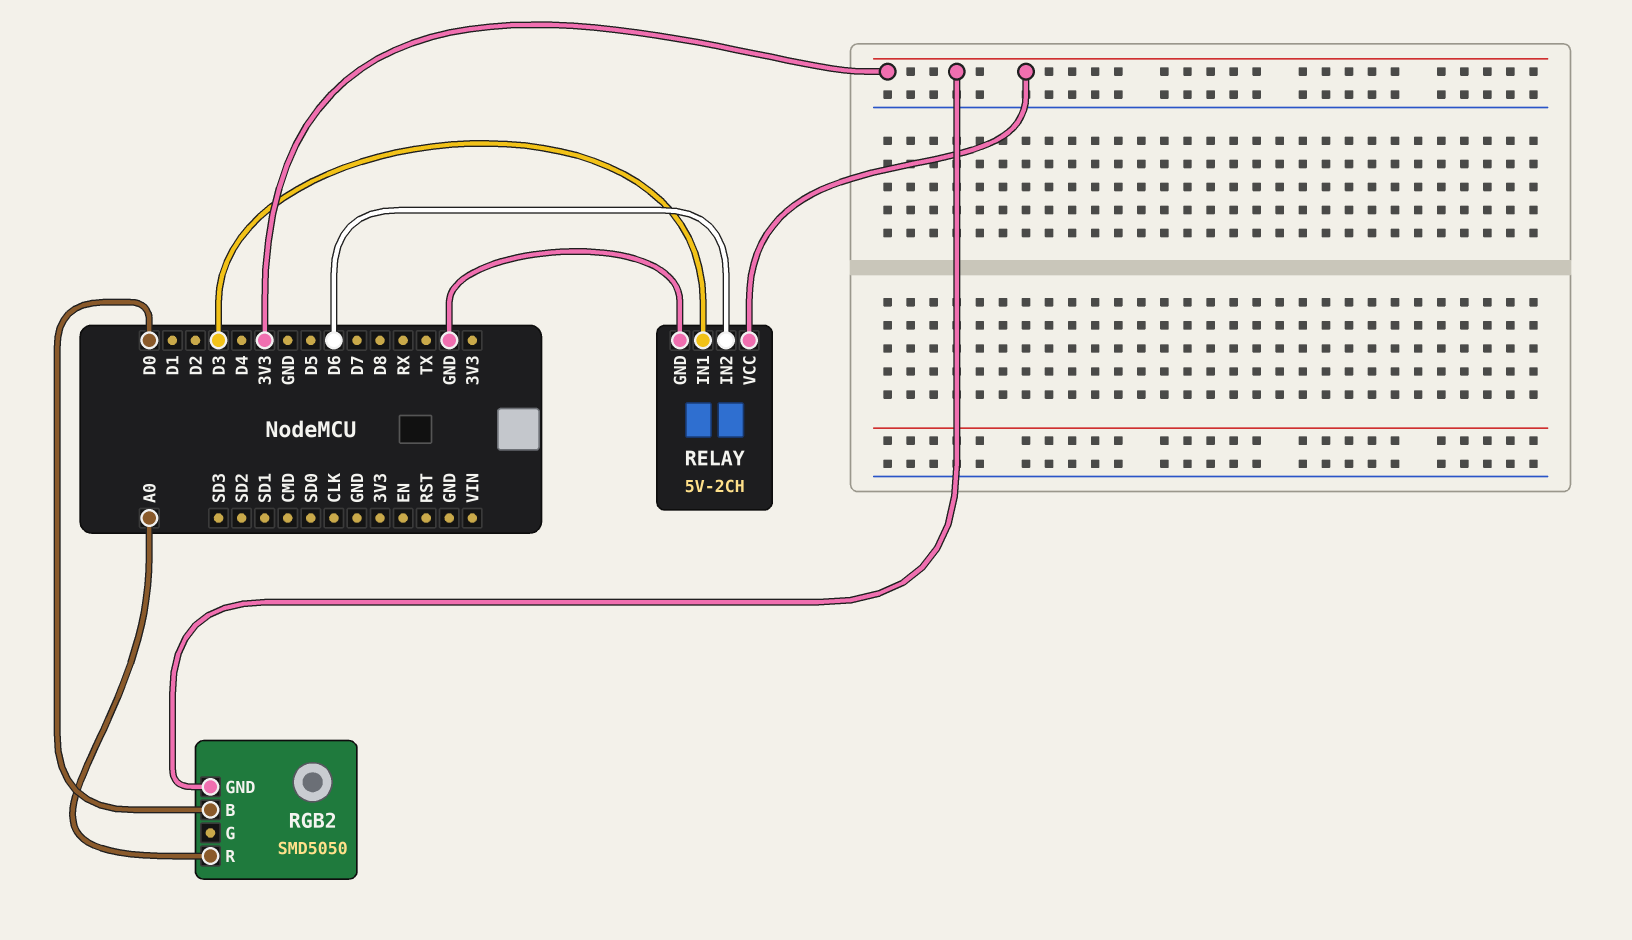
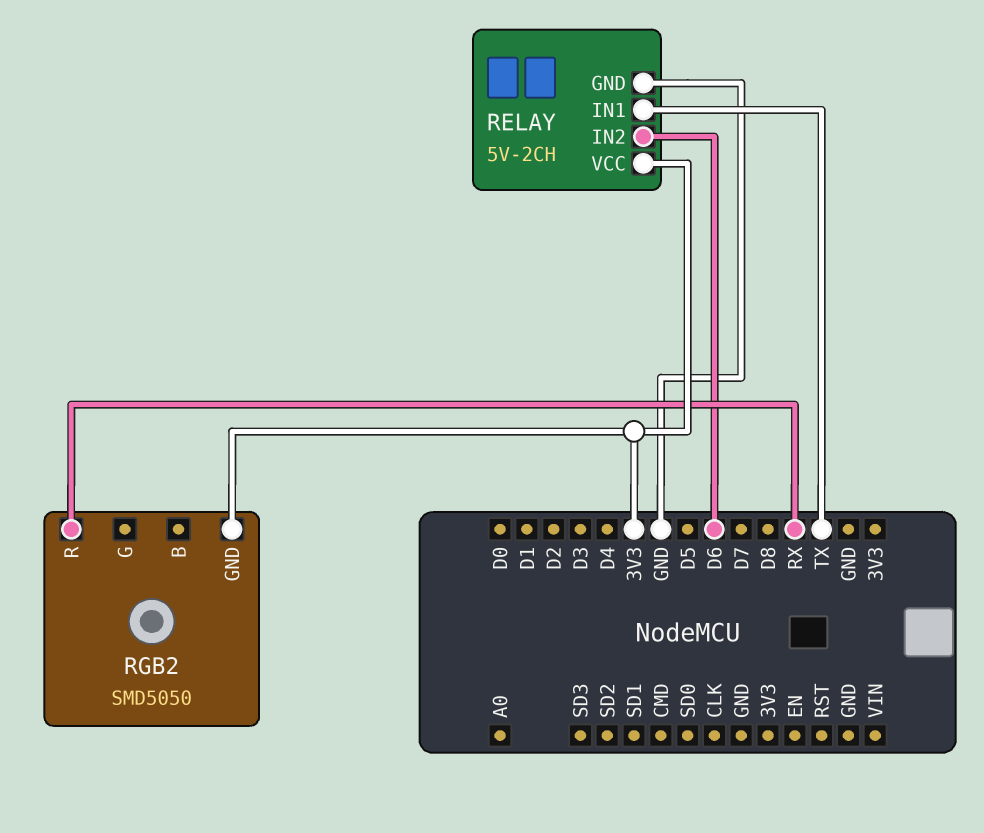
RELAY pin IN1: D3 -> TX
RGB2 pin B: D0 -> none
RGB2 pin R: A0 -> RX

